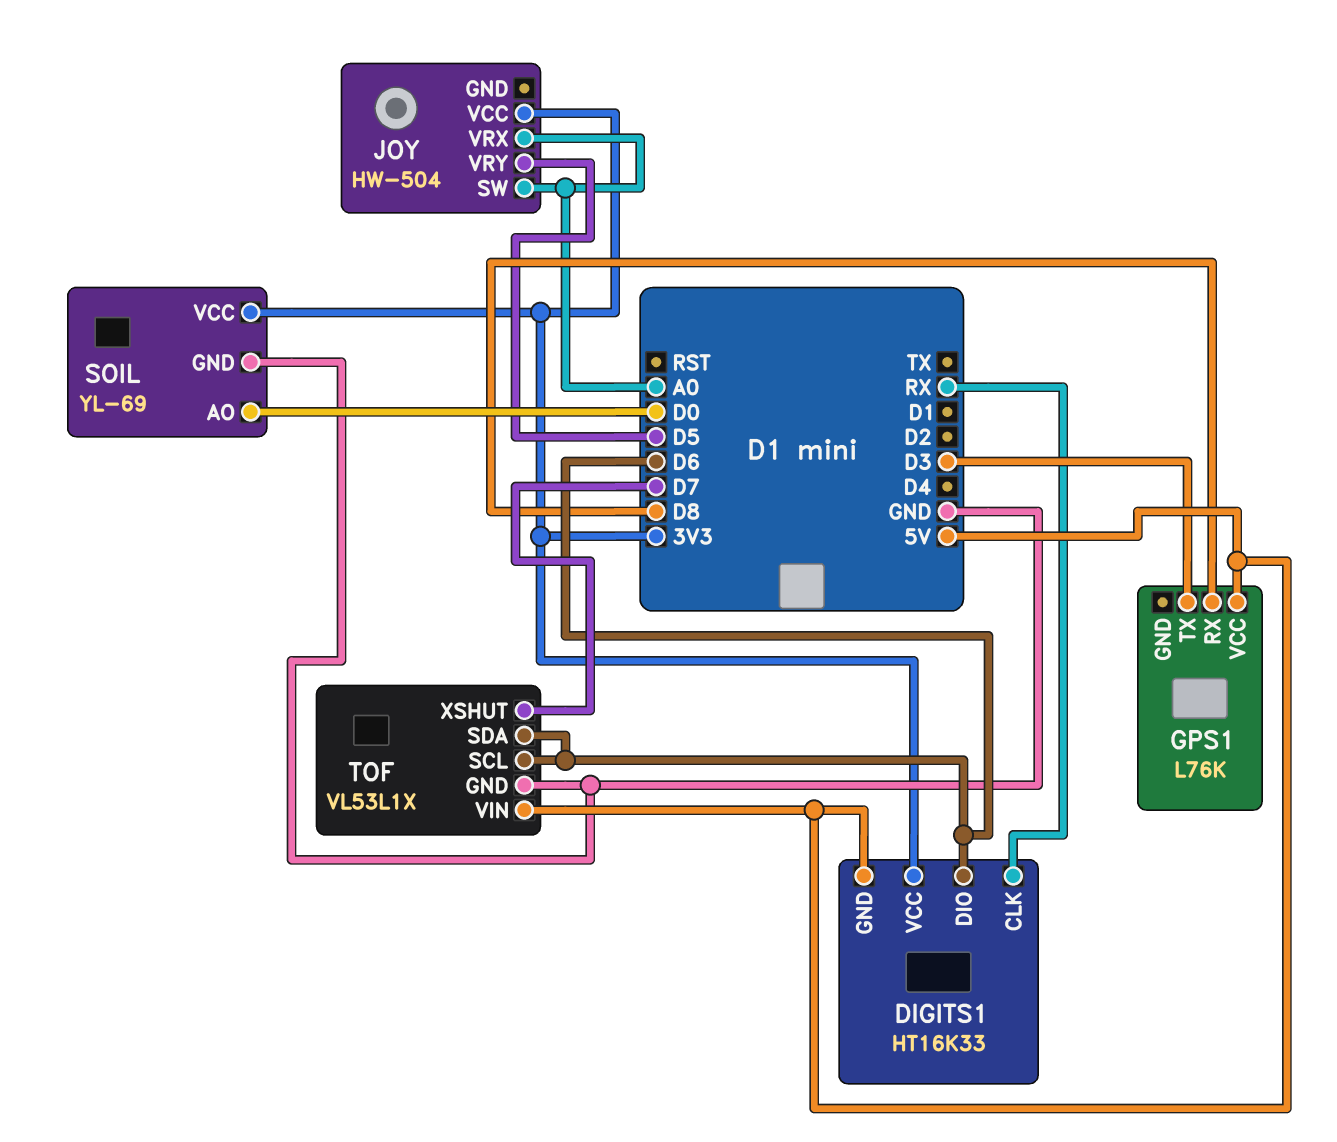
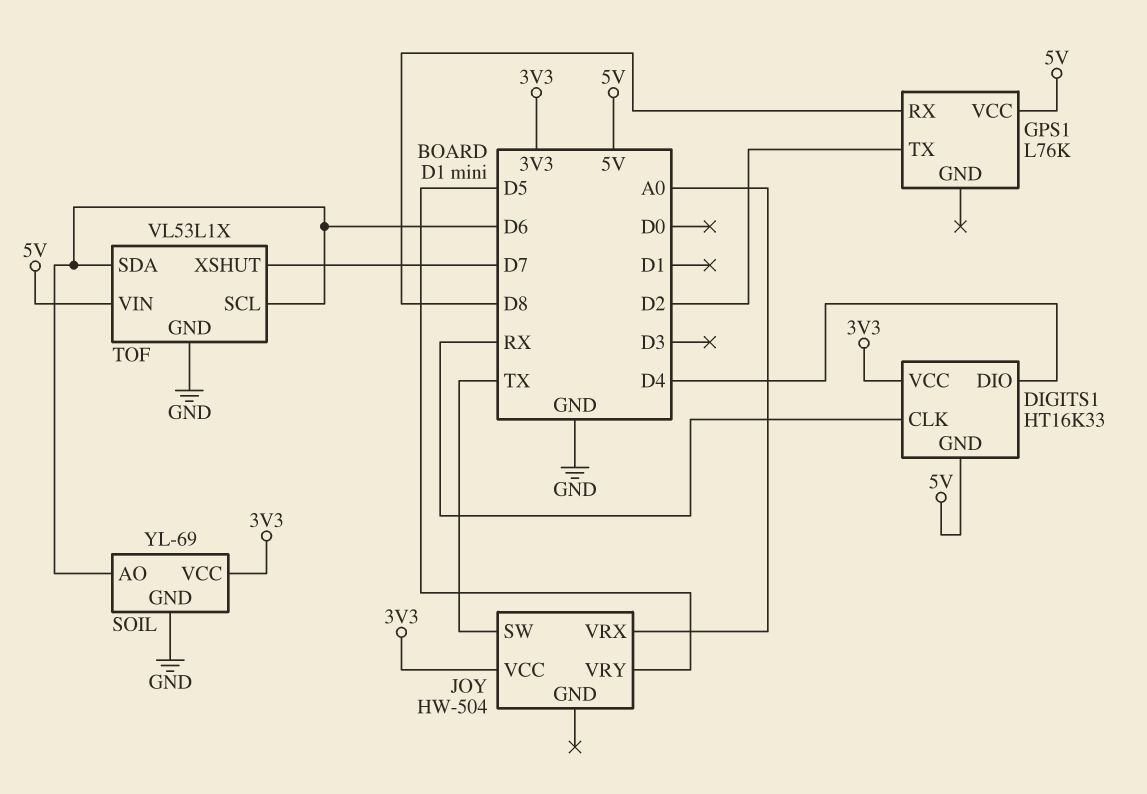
DIGITS1 pin DIO: D6 -> D4
GPS1 pin TX: D3 -> D2
JOY pin SW: A0 -> TX
SOIL pin AO: D0 -> D6

